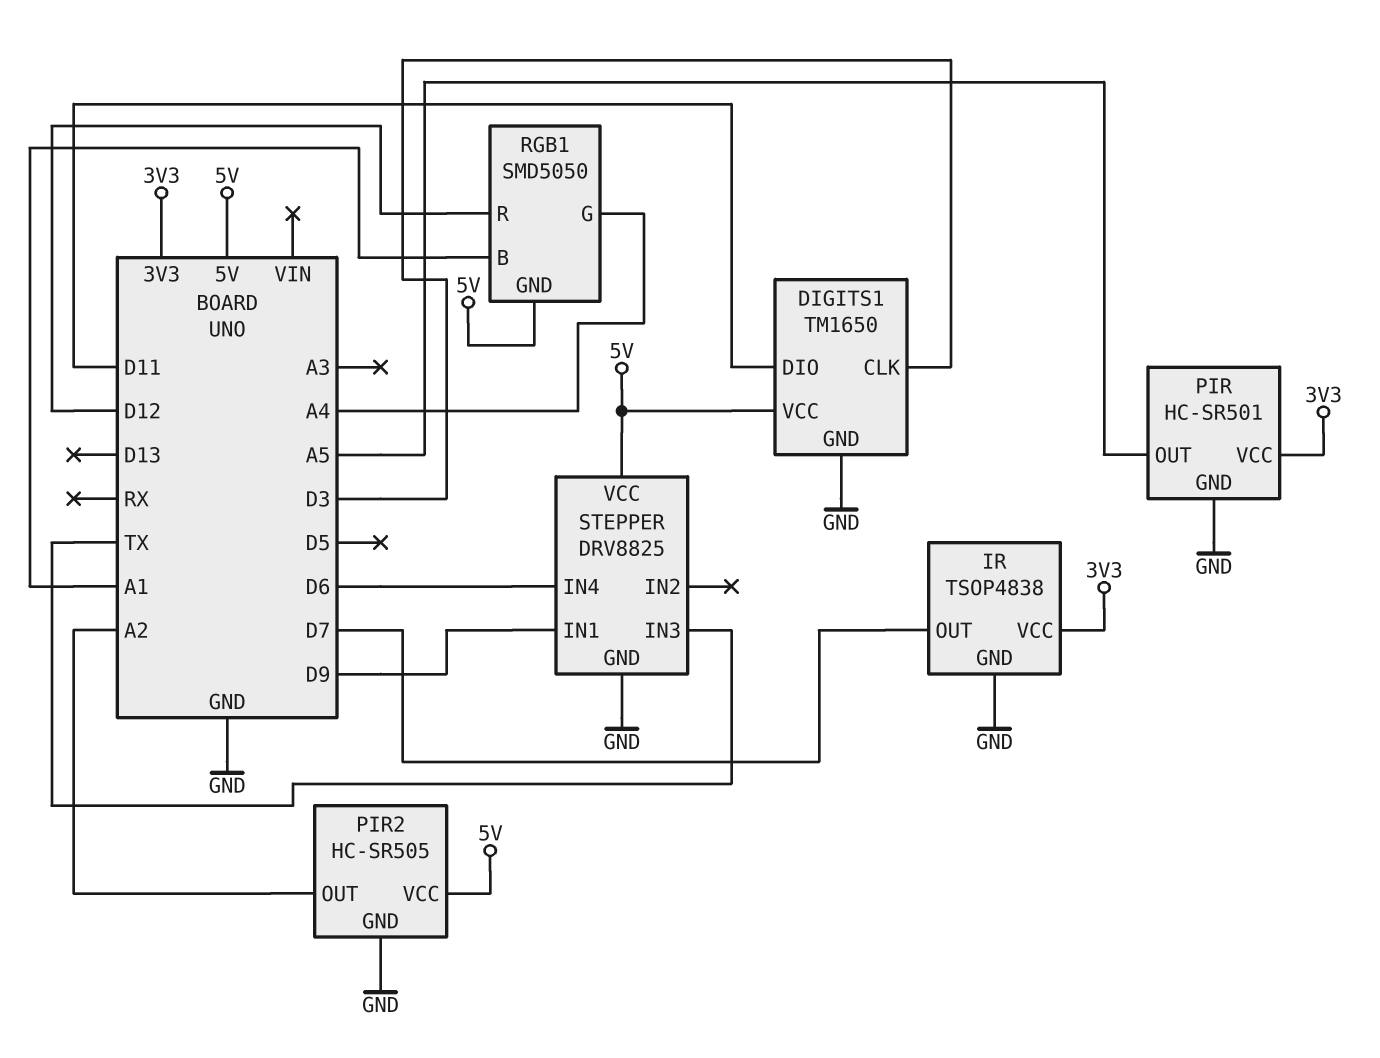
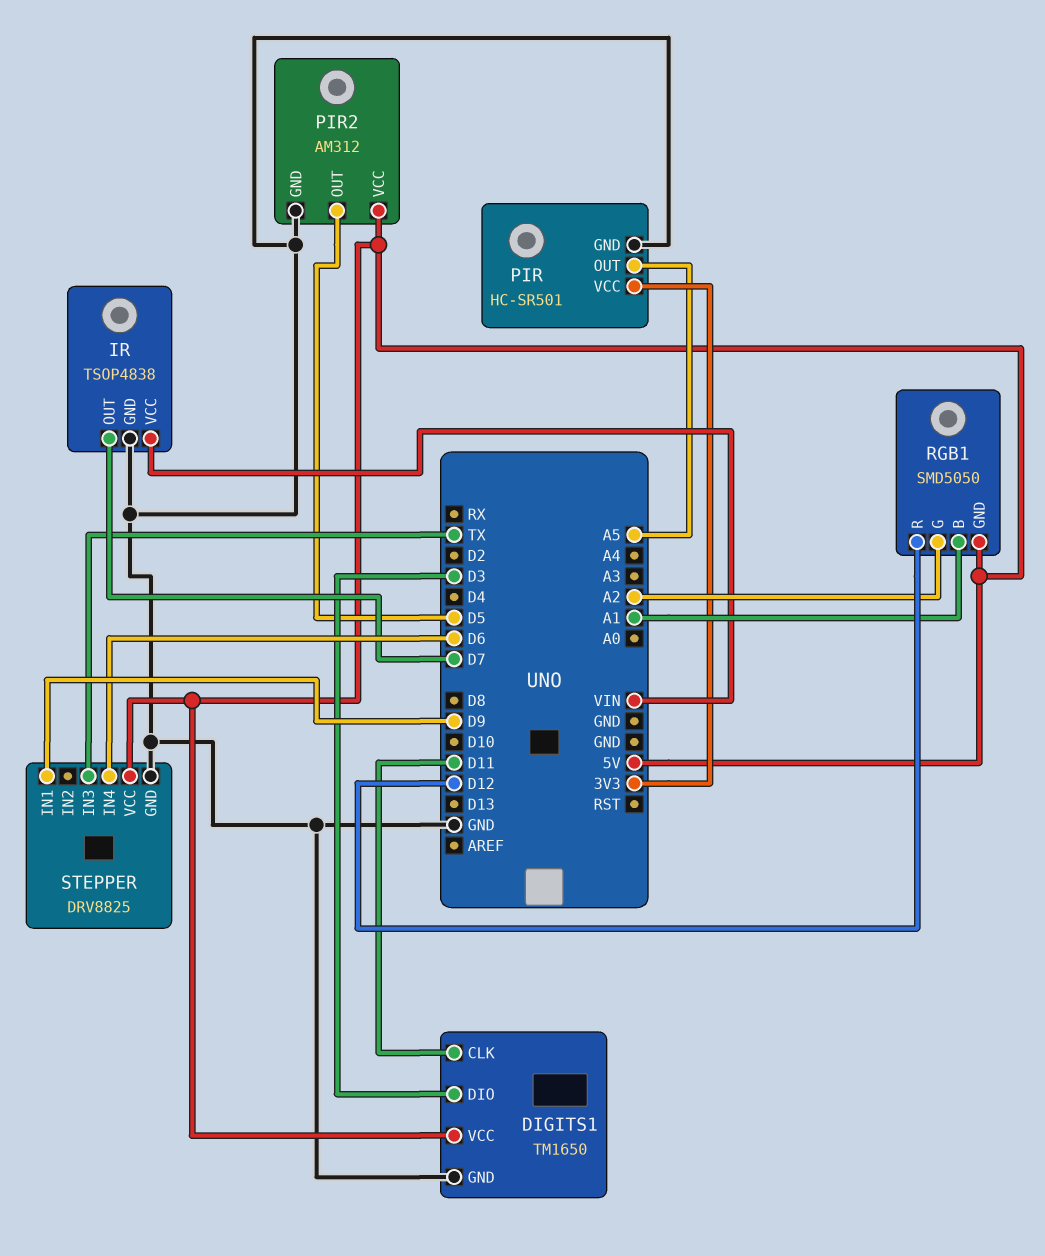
DIGITS1 pin CLK: D3 -> D11
DIGITS1 pin DIO: D11 -> D3
IR pin VCC: 3V3 -> VIN
PIR2: HC-SR505 -> AM312
PIR2 pin OUT: A2 -> D5
RGB1 pin G: A4 -> A2

